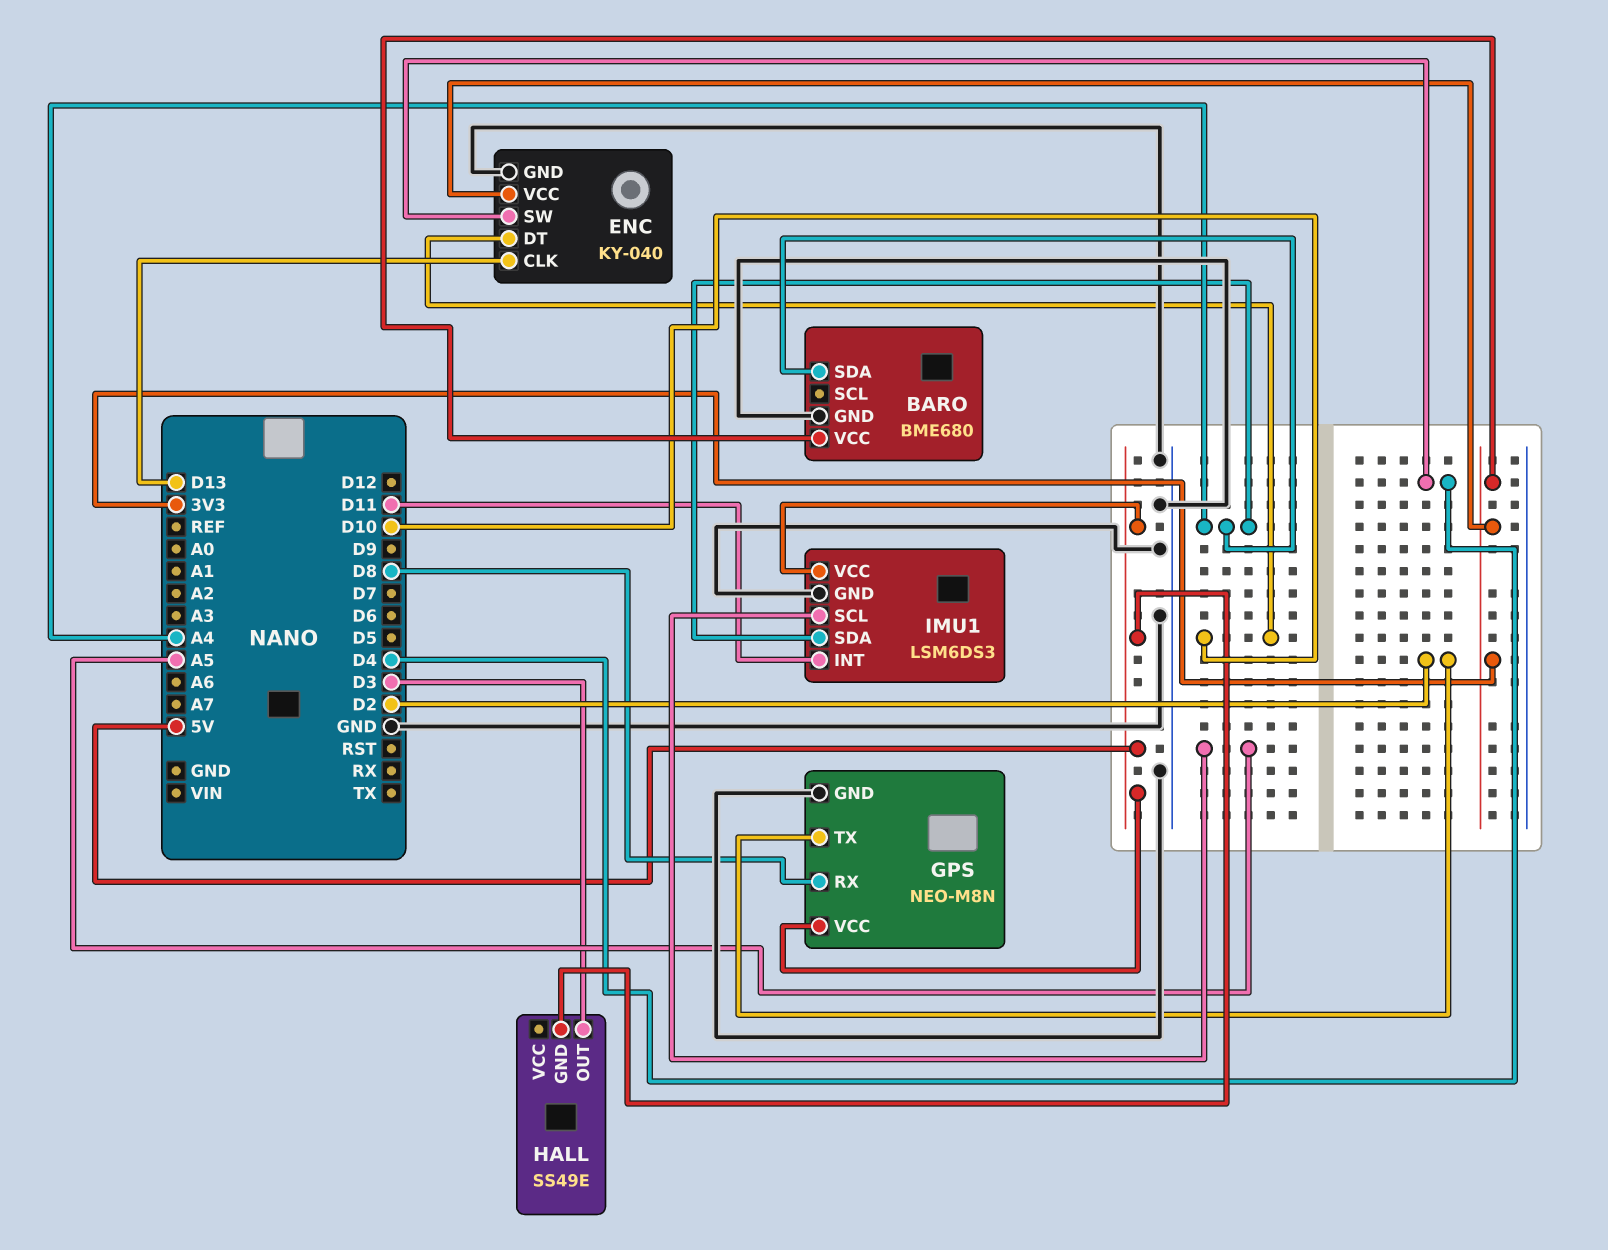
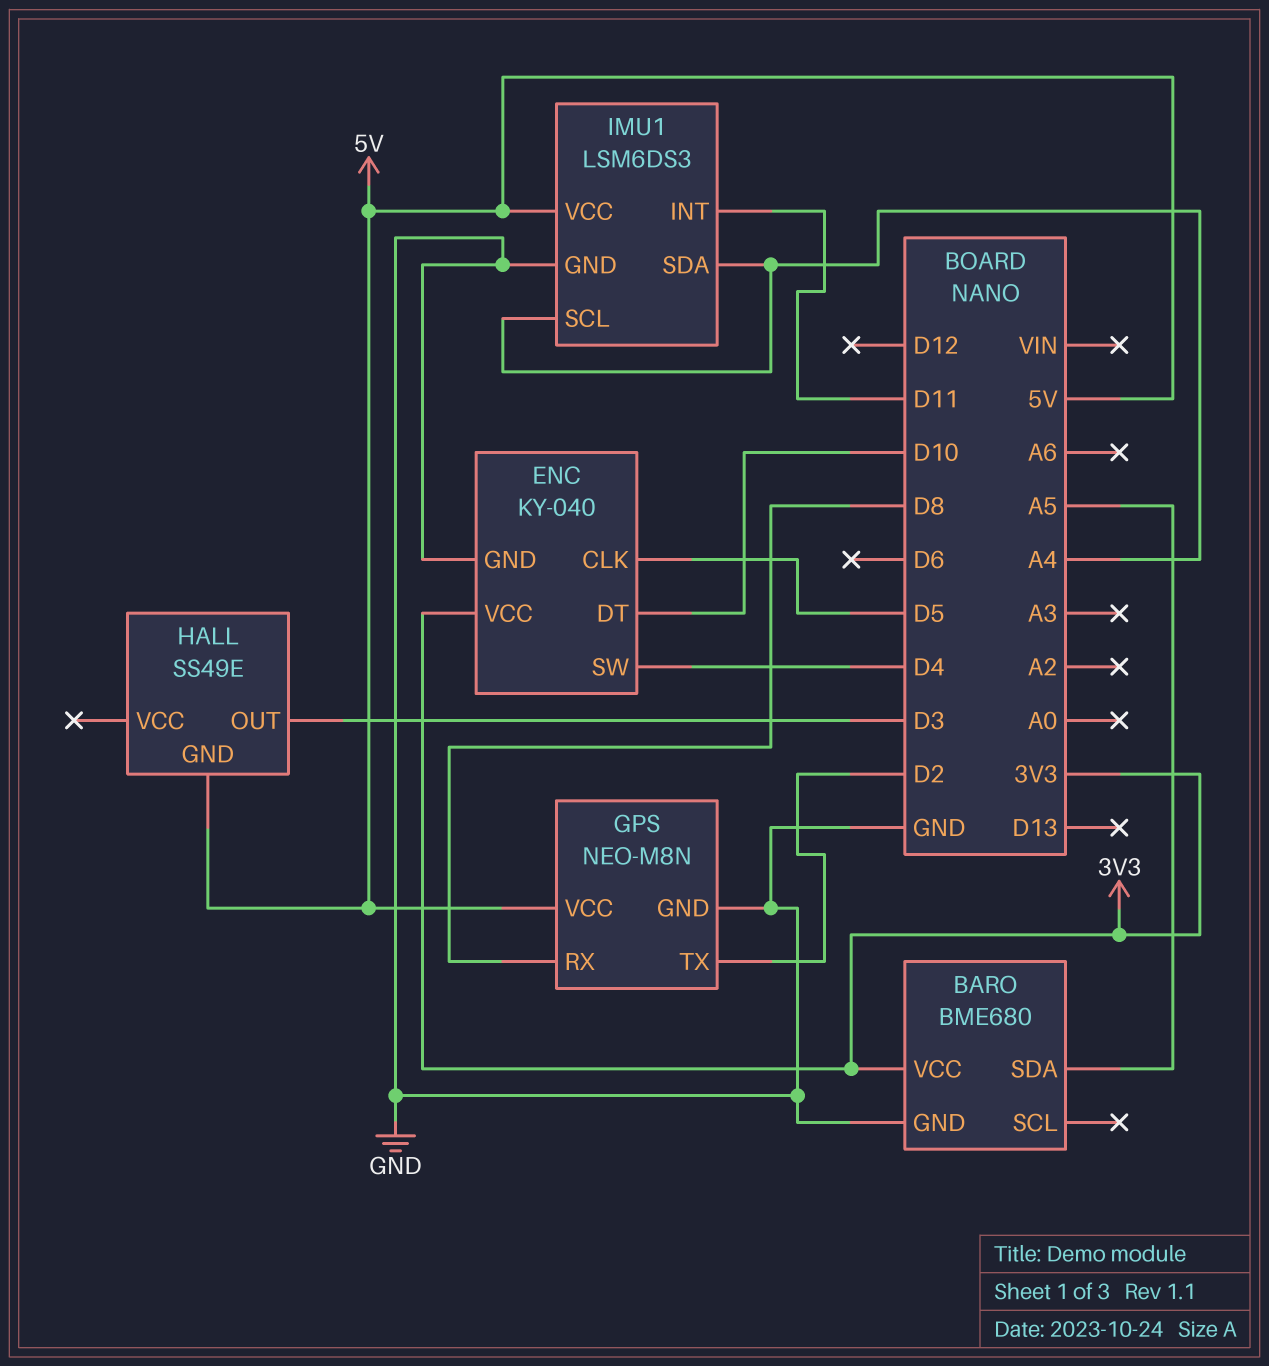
BARO pin SDA: A4 -> A5
ENC pin CLK: D13 -> D5
IMU1 pin SCL: A5 -> A4

